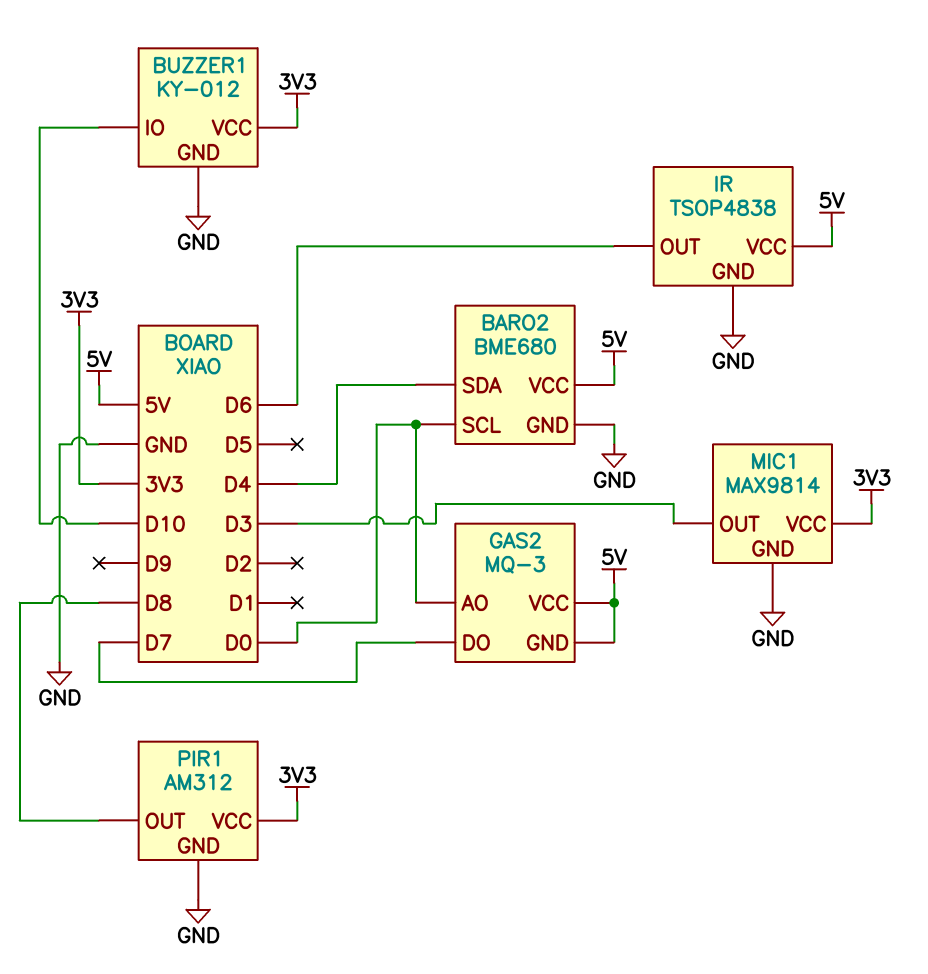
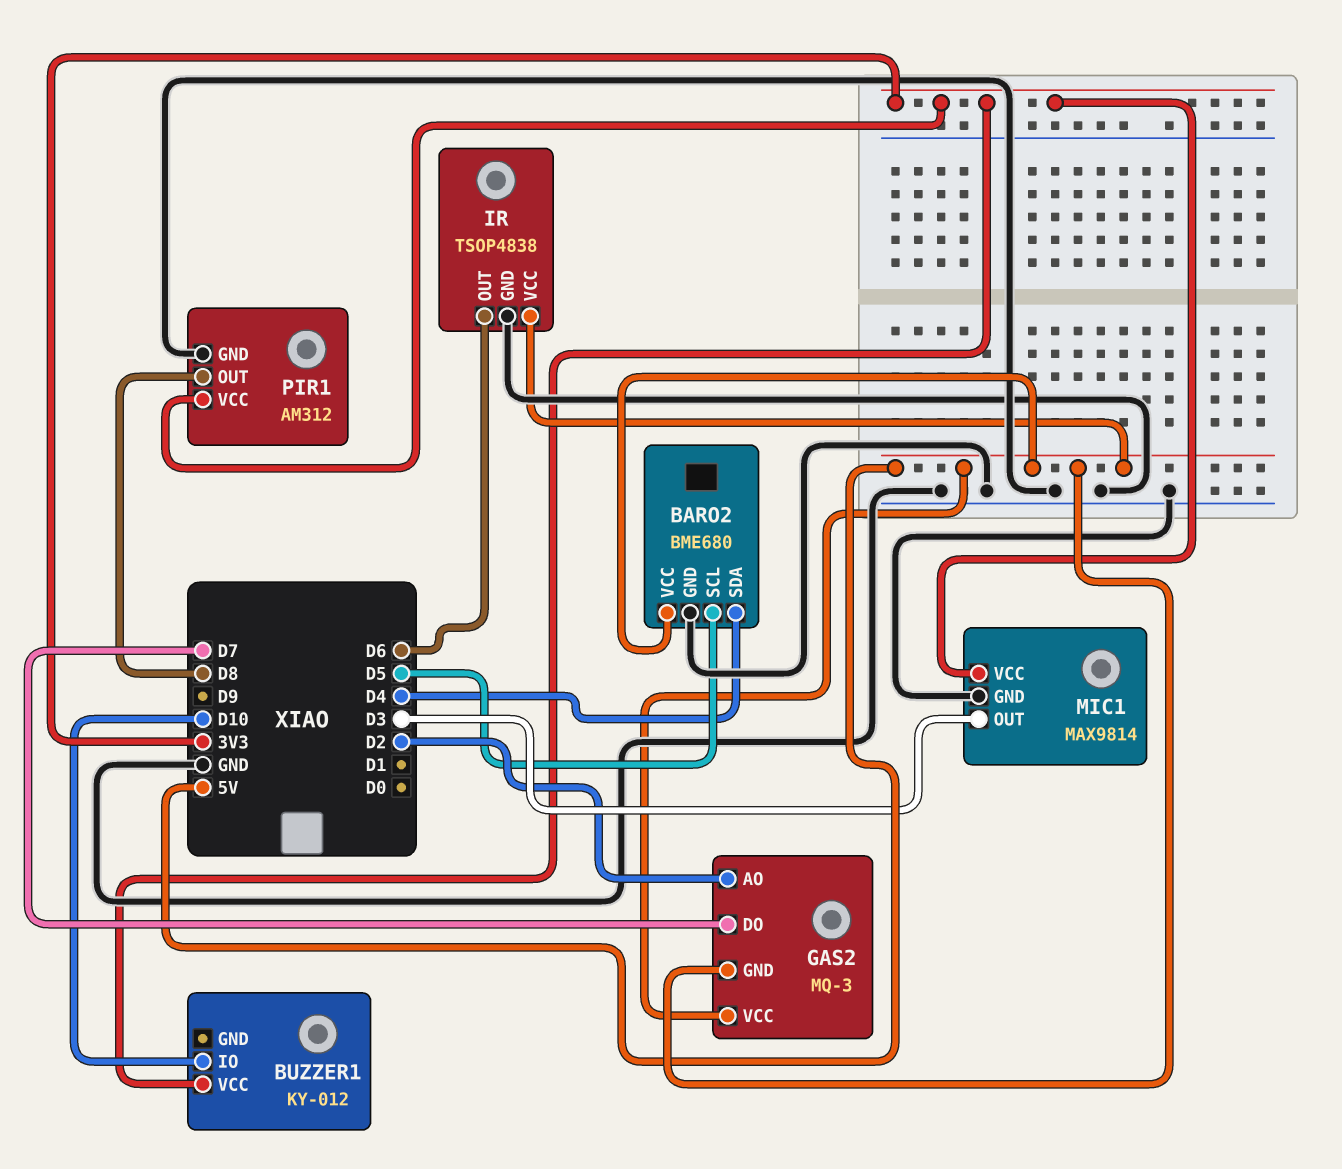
BARO2 pin SCL: D0 -> D5
BUZZER1 pin GND: GND -> none
GAS2 pin AO: D0 -> D2

